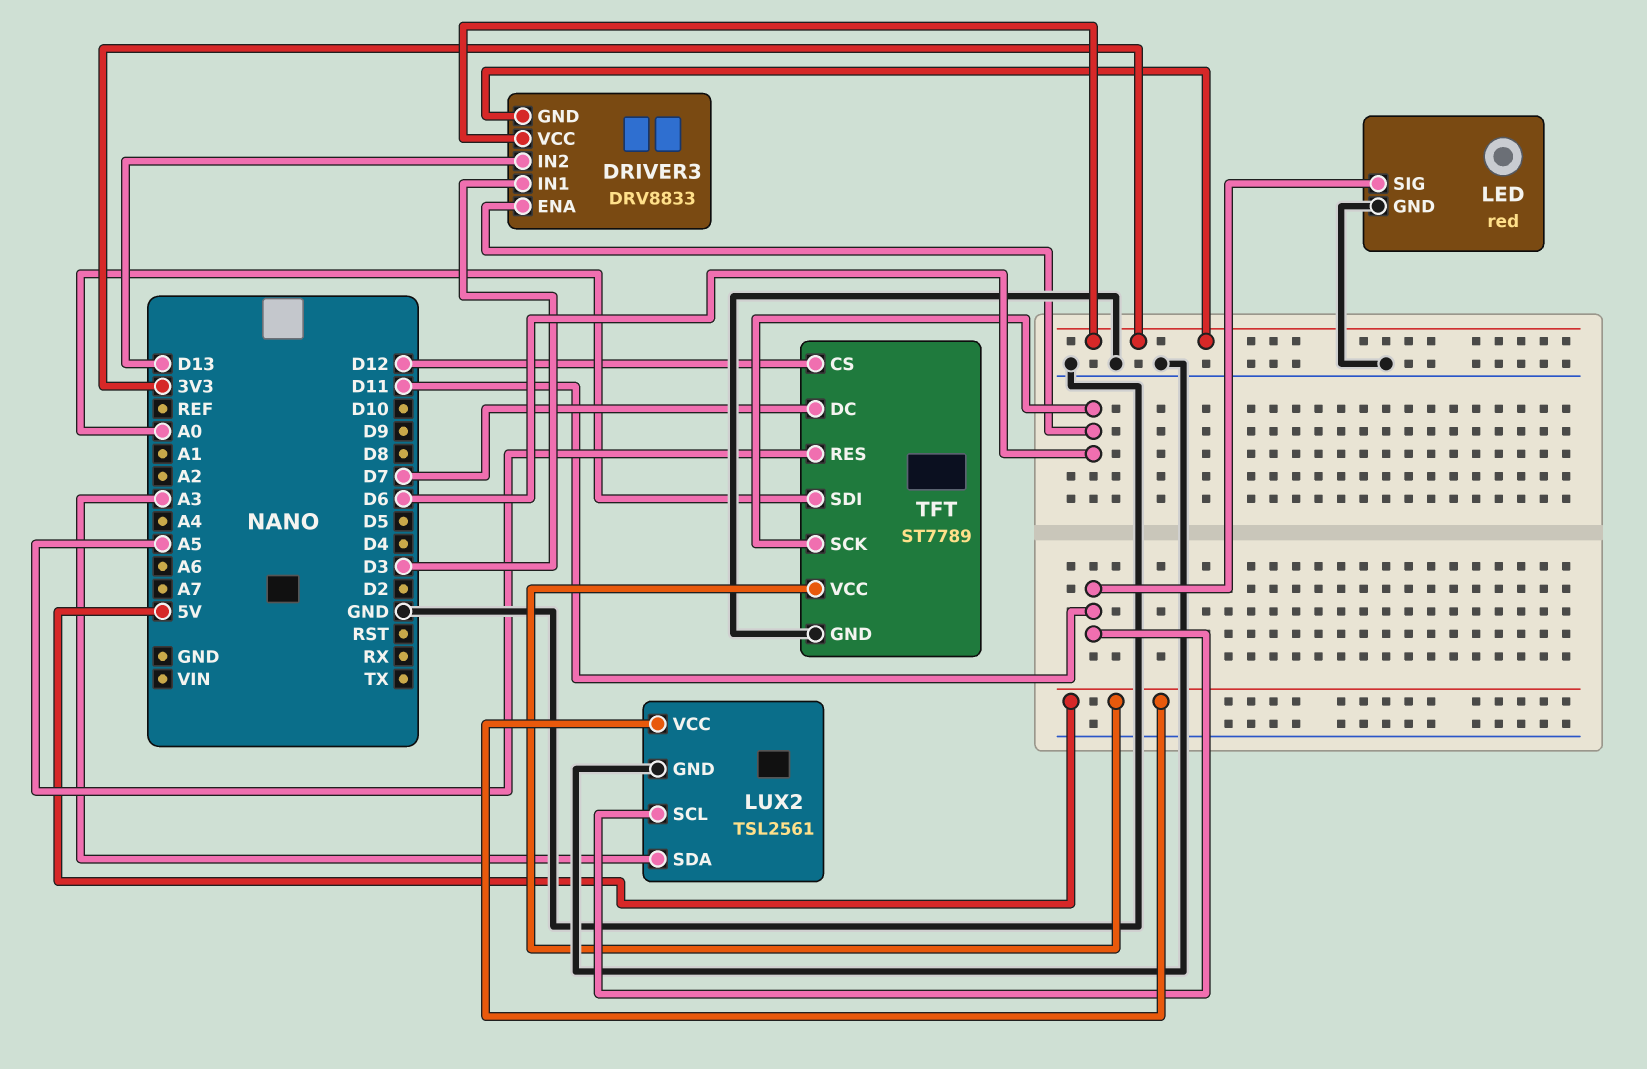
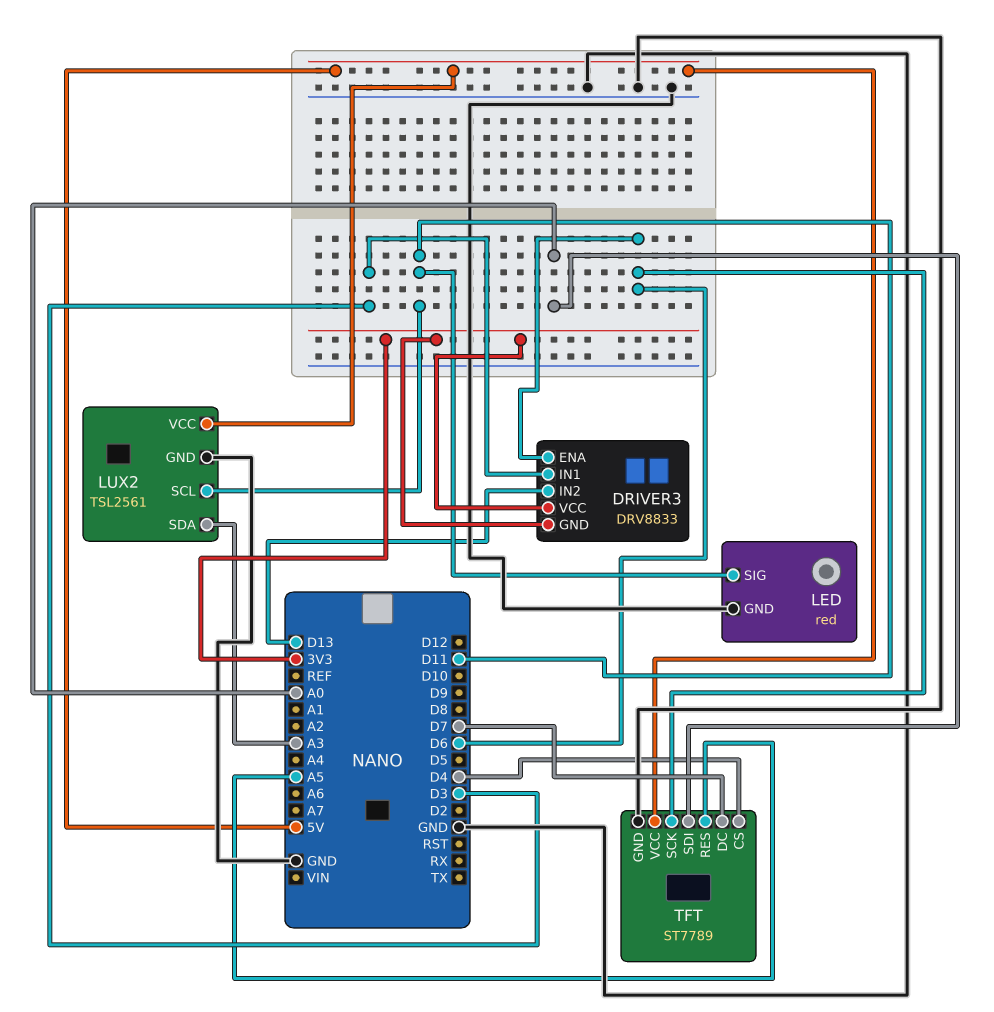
TFT pin CS: D12 -> D4

